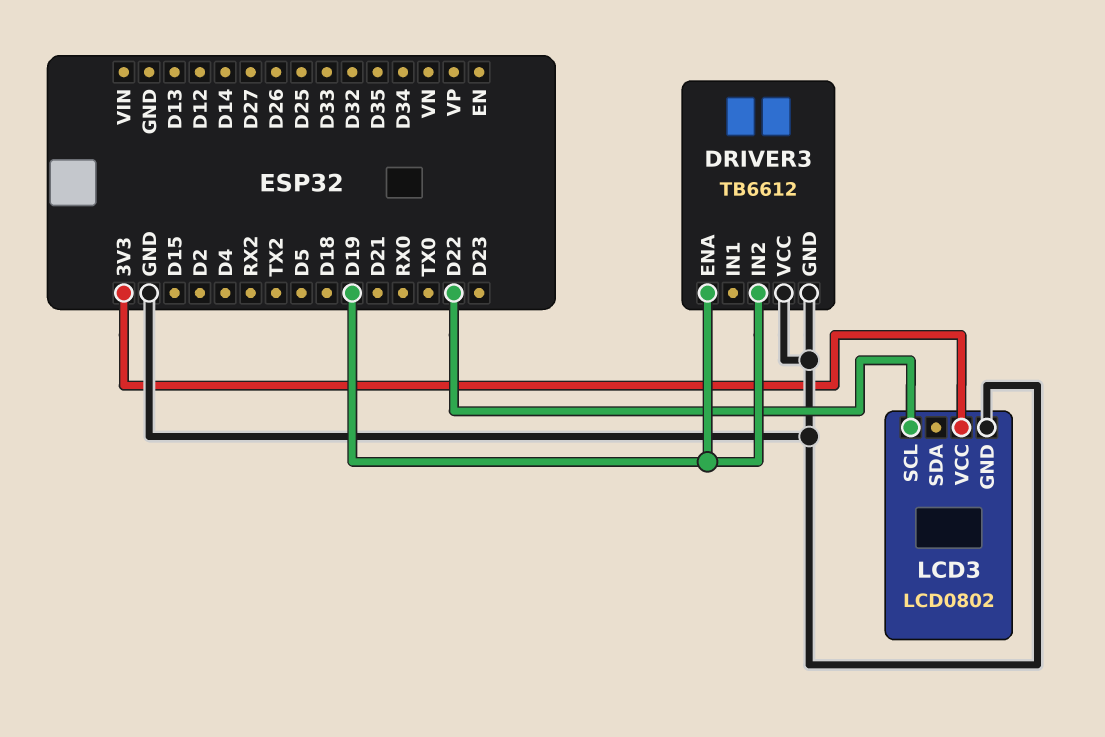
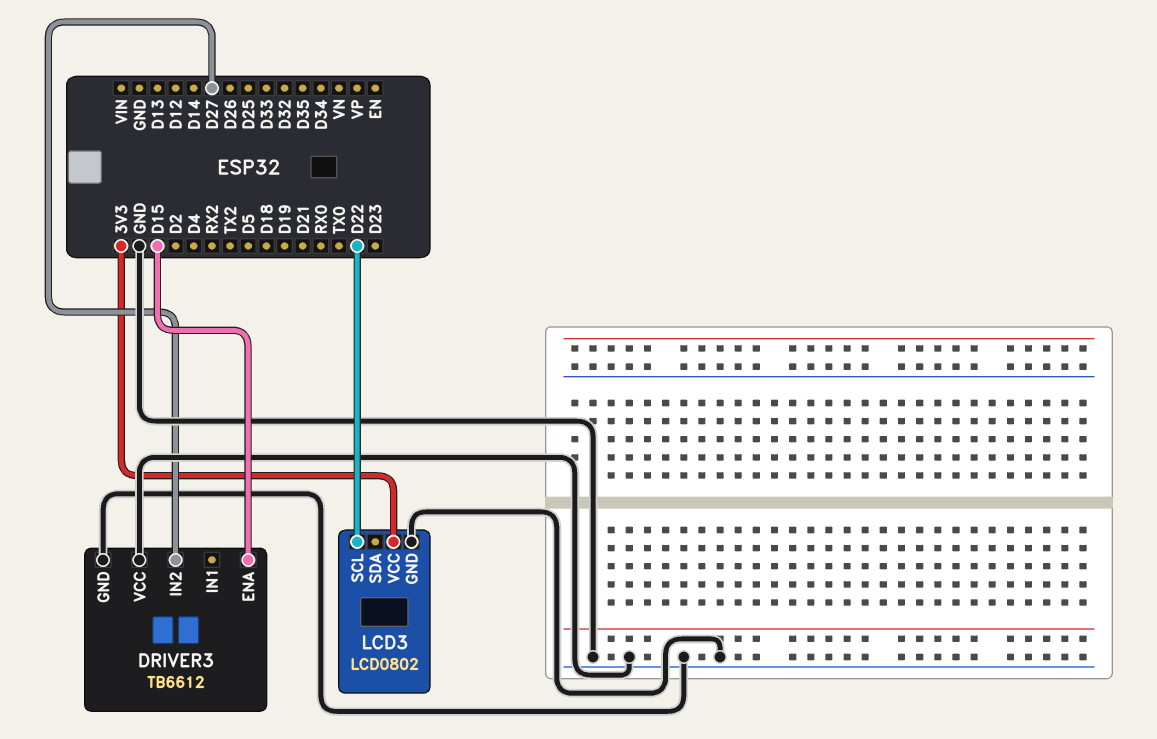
DRIVER3 pin ENA: D19 -> D15
DRIVER3 pin IN2: D19 -> D27

